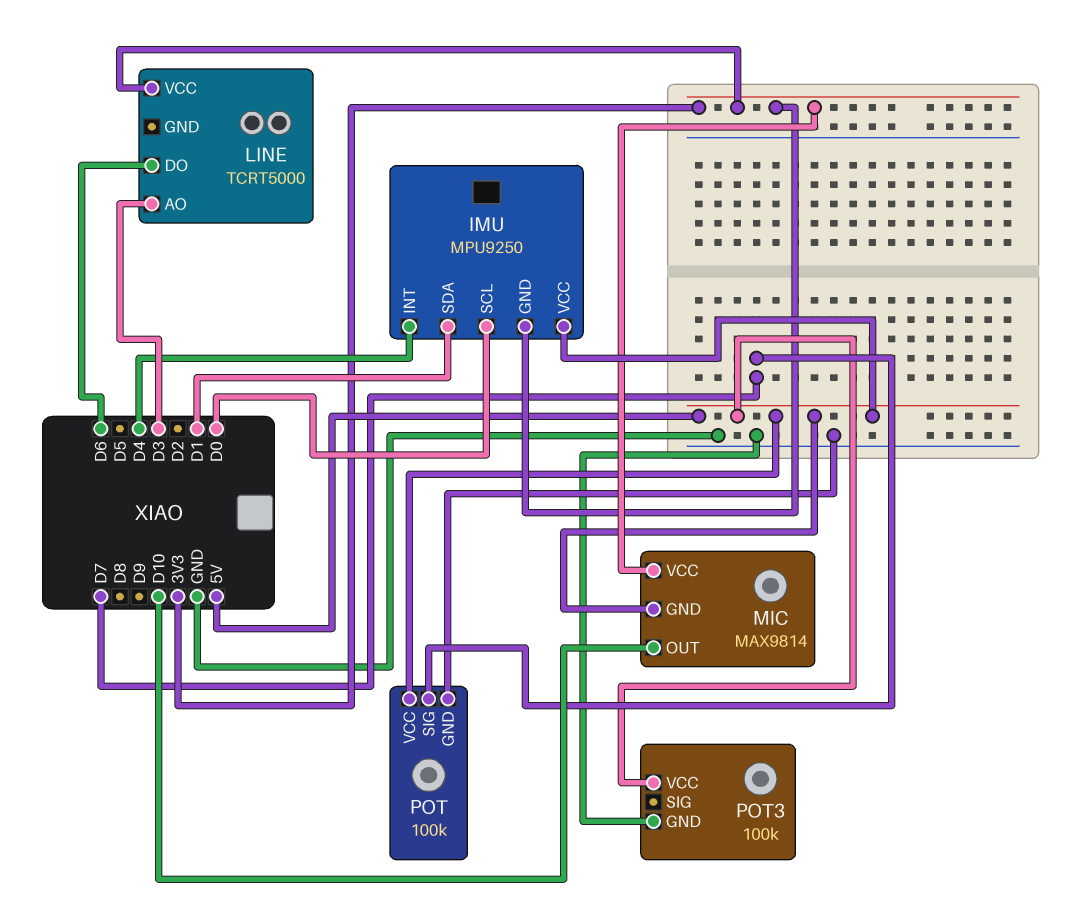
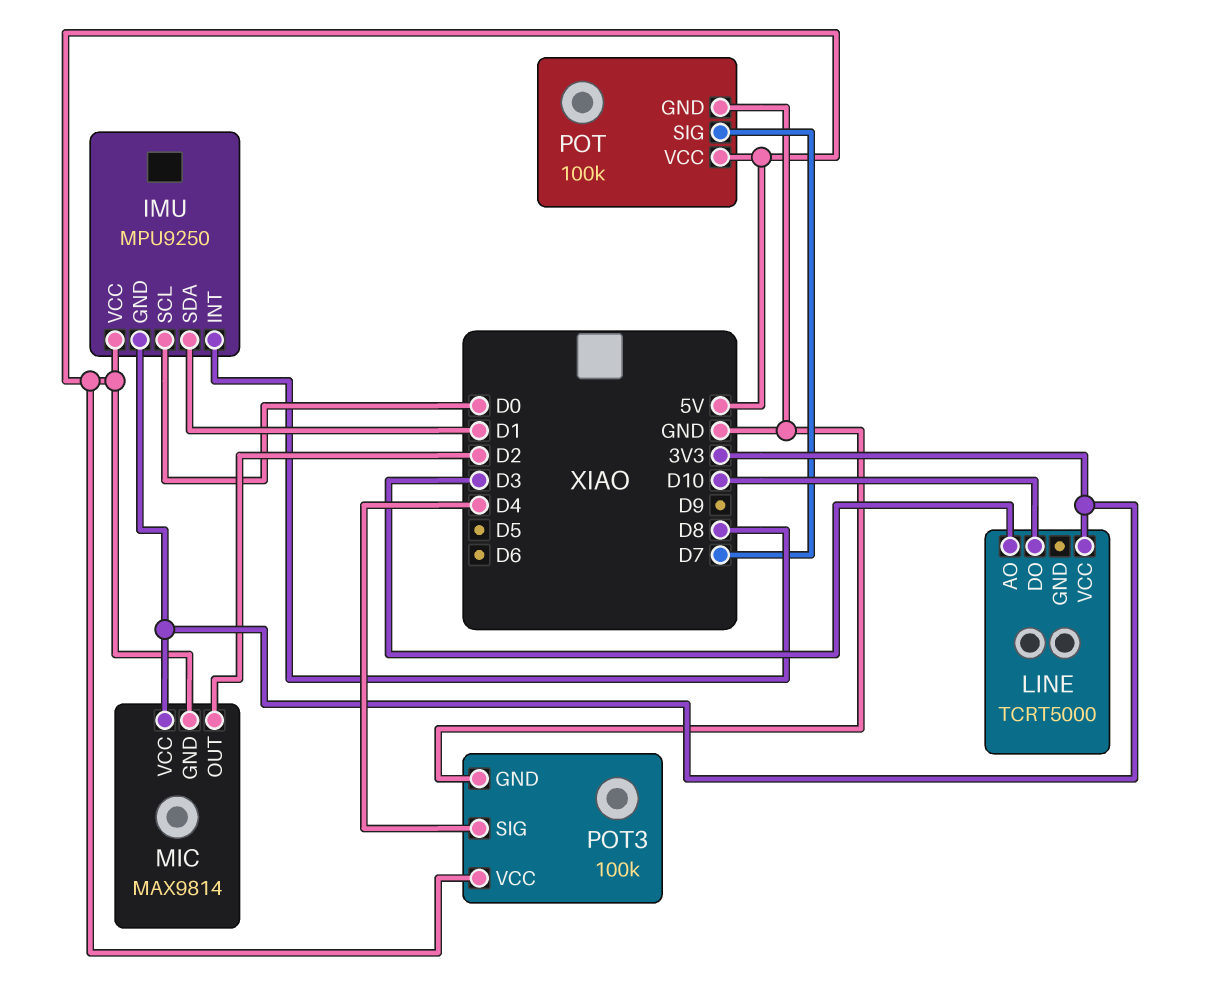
IMU pin INT: D4 -> D8
LINE pin DO: D6 -> D10
MIC pin OUT: D10 -> D2
POT3 pin SIG: none -> D4

